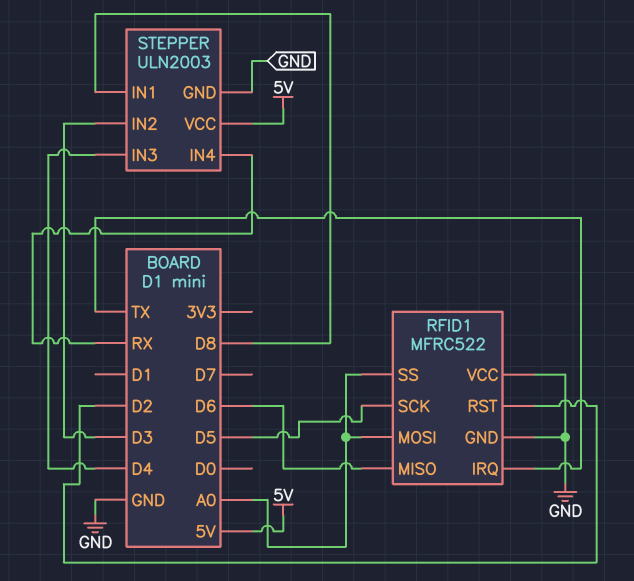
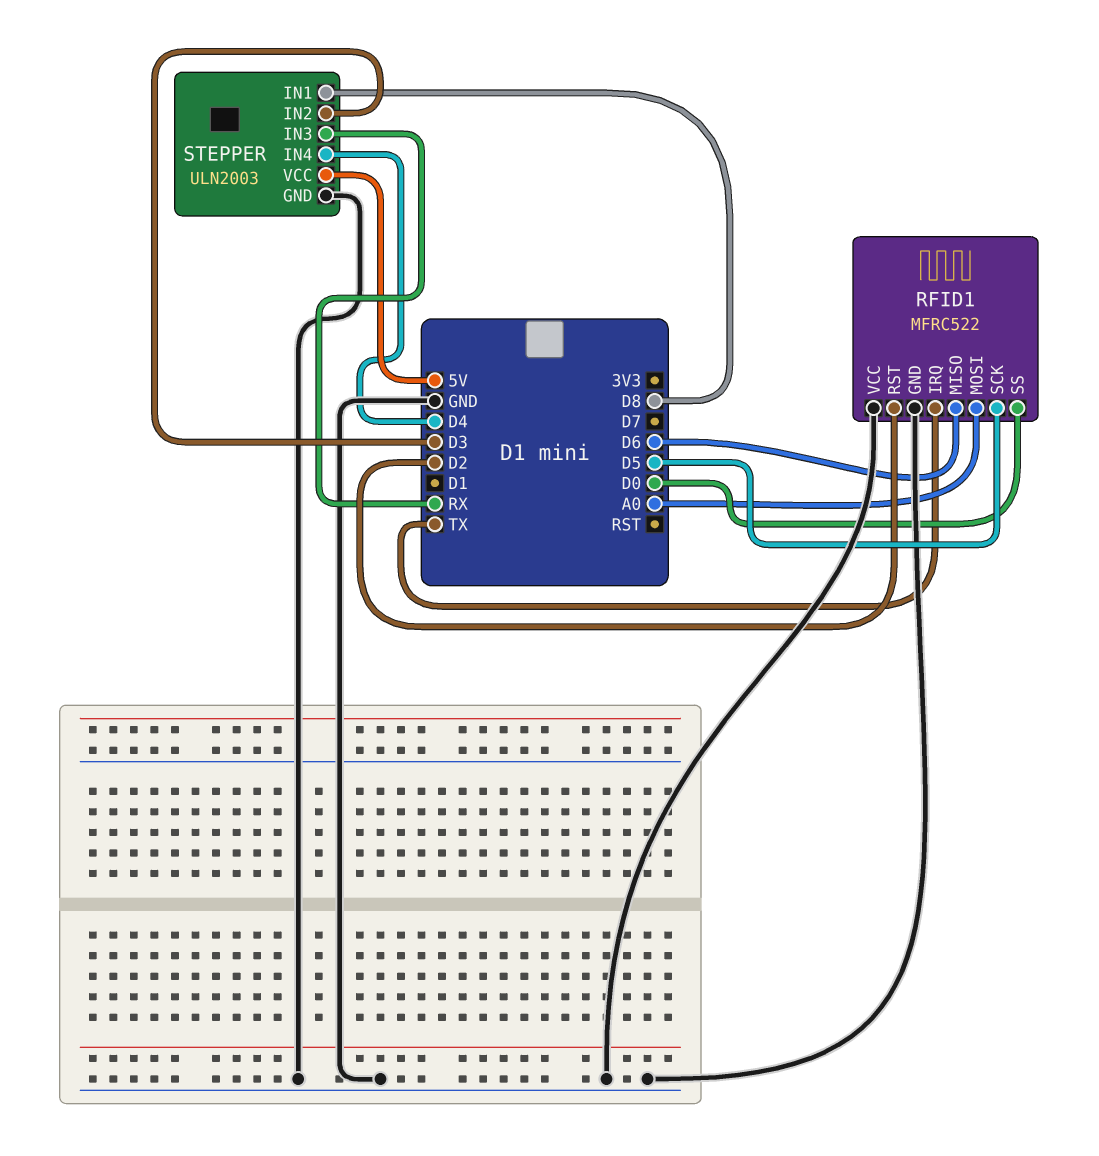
RFID1 pin SS: A0 -> D0
STEPPER pin IN3: D4 -> RX
STEPPER pin IN4: RX -> D4

